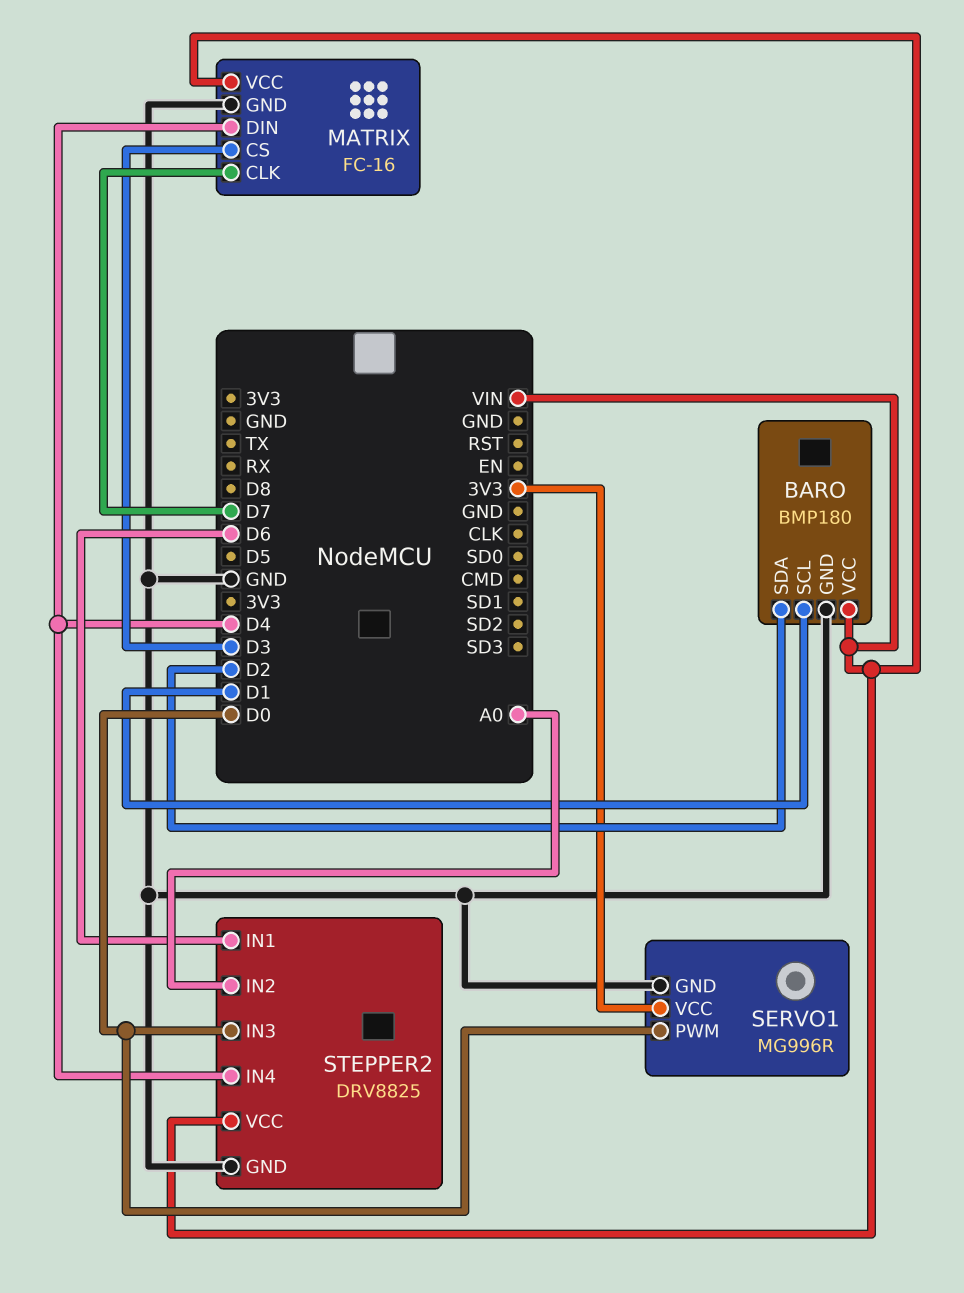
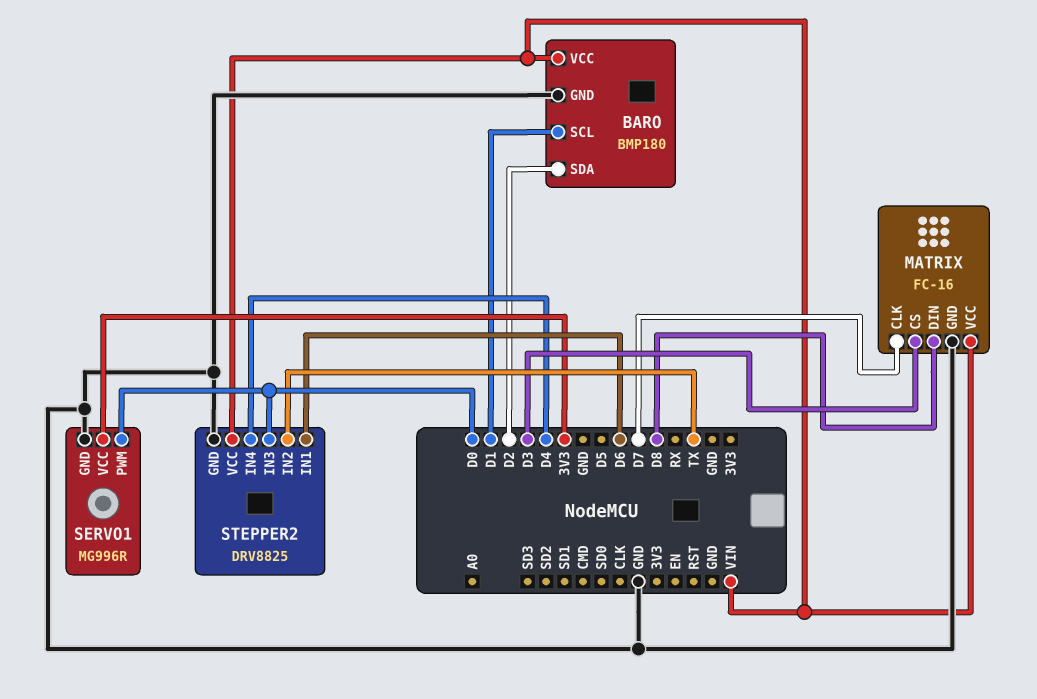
MATRIX pin DIN: D4 -> D8
STEPPER2 pin IN2: A0 -> TX

